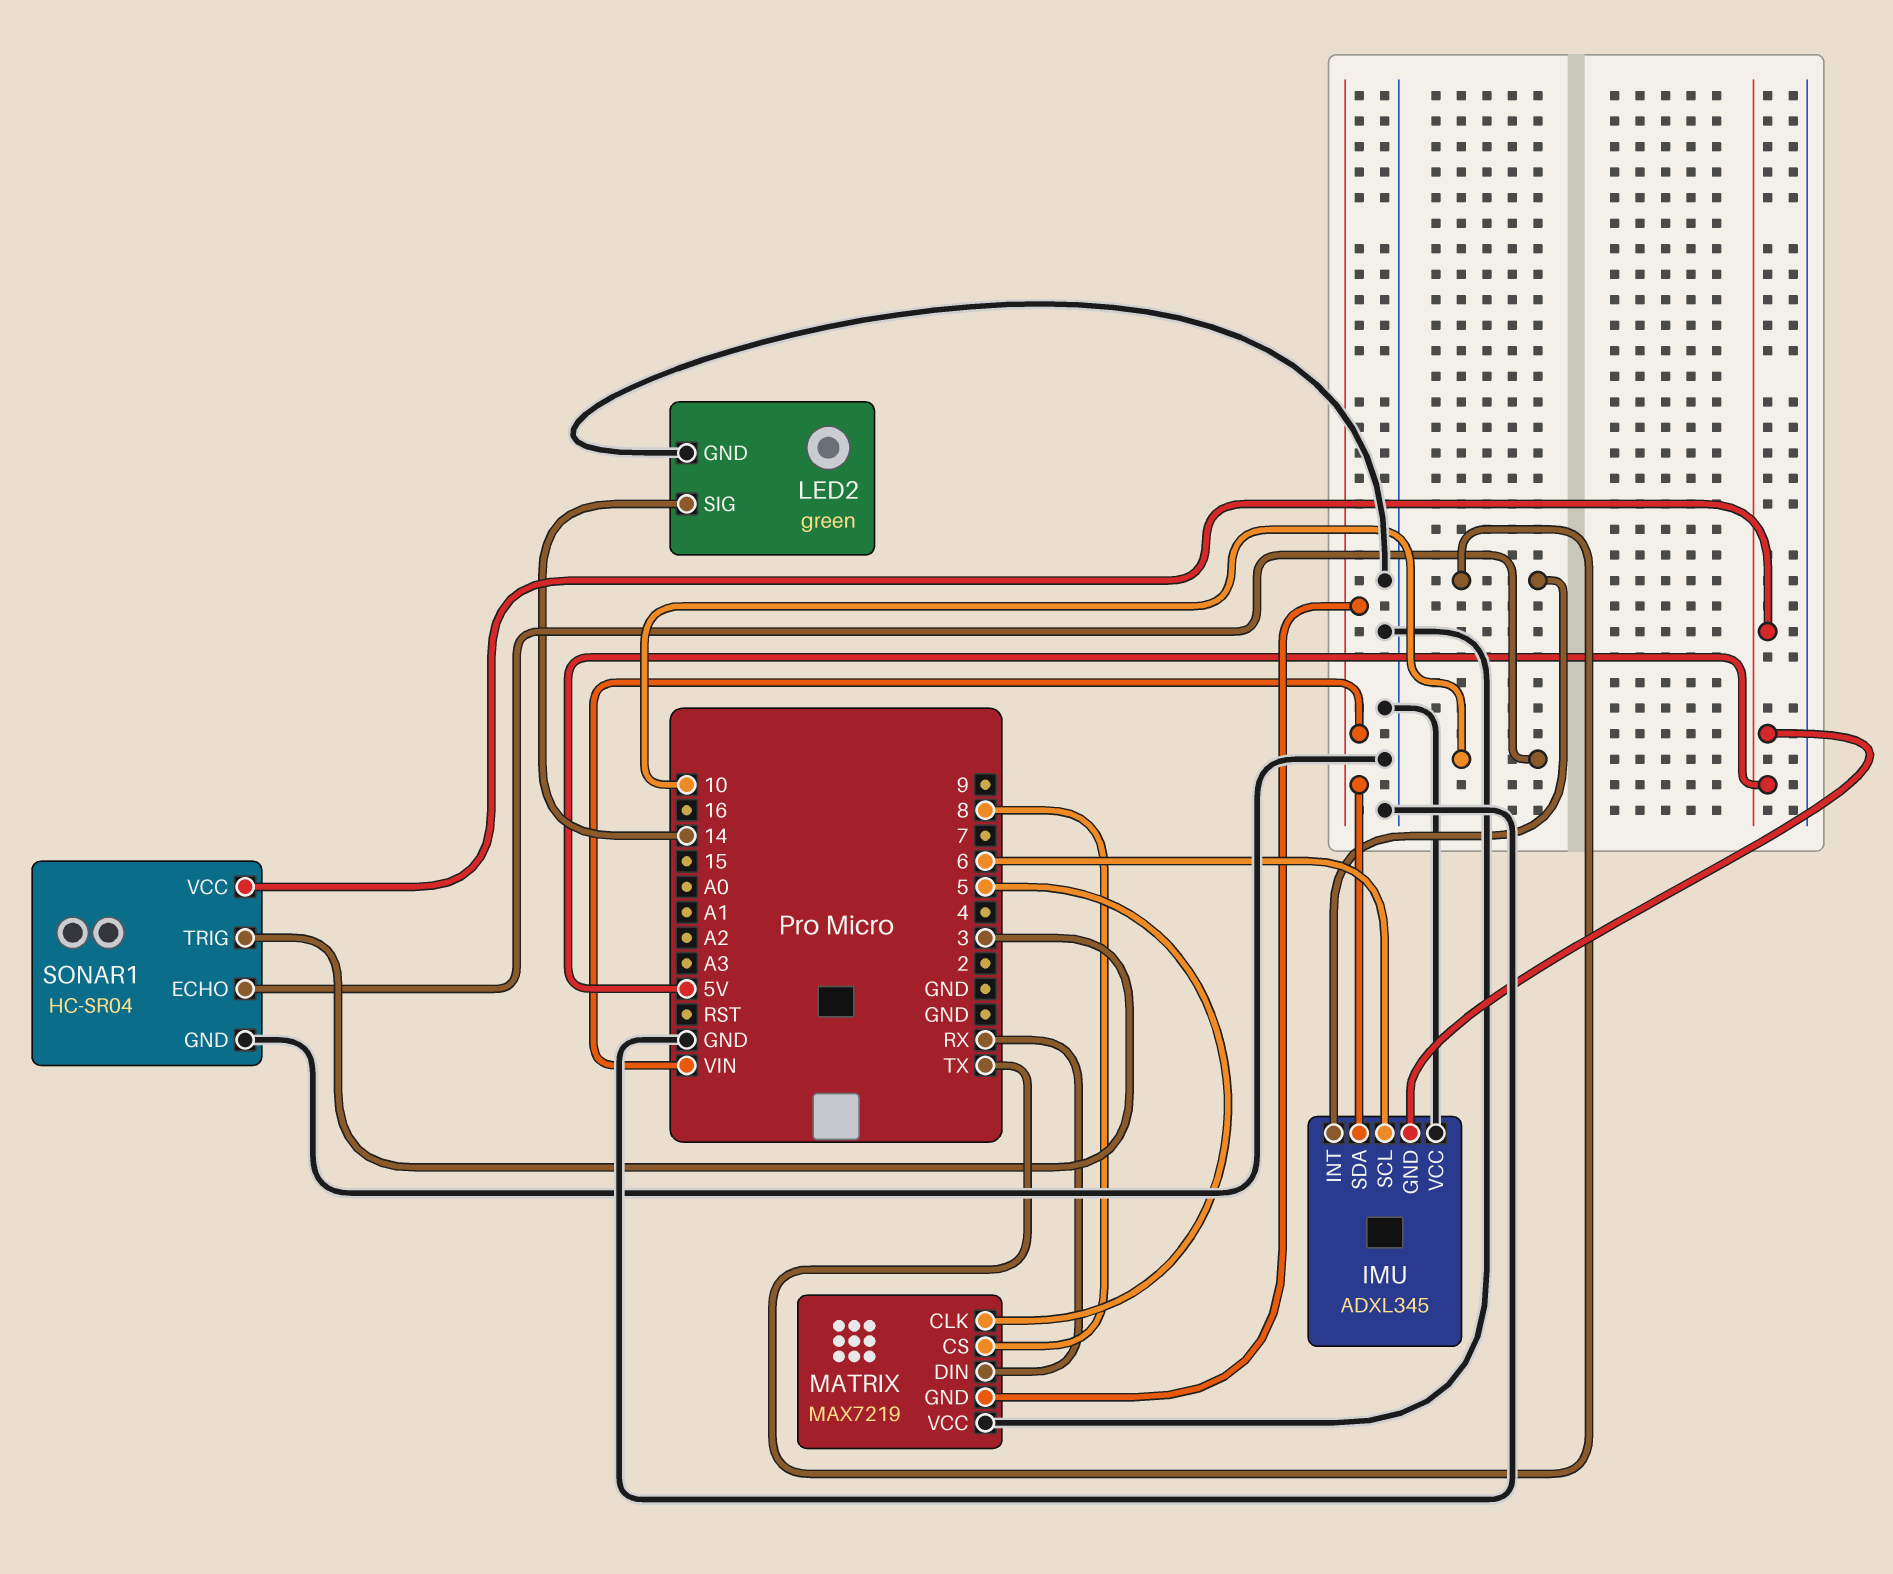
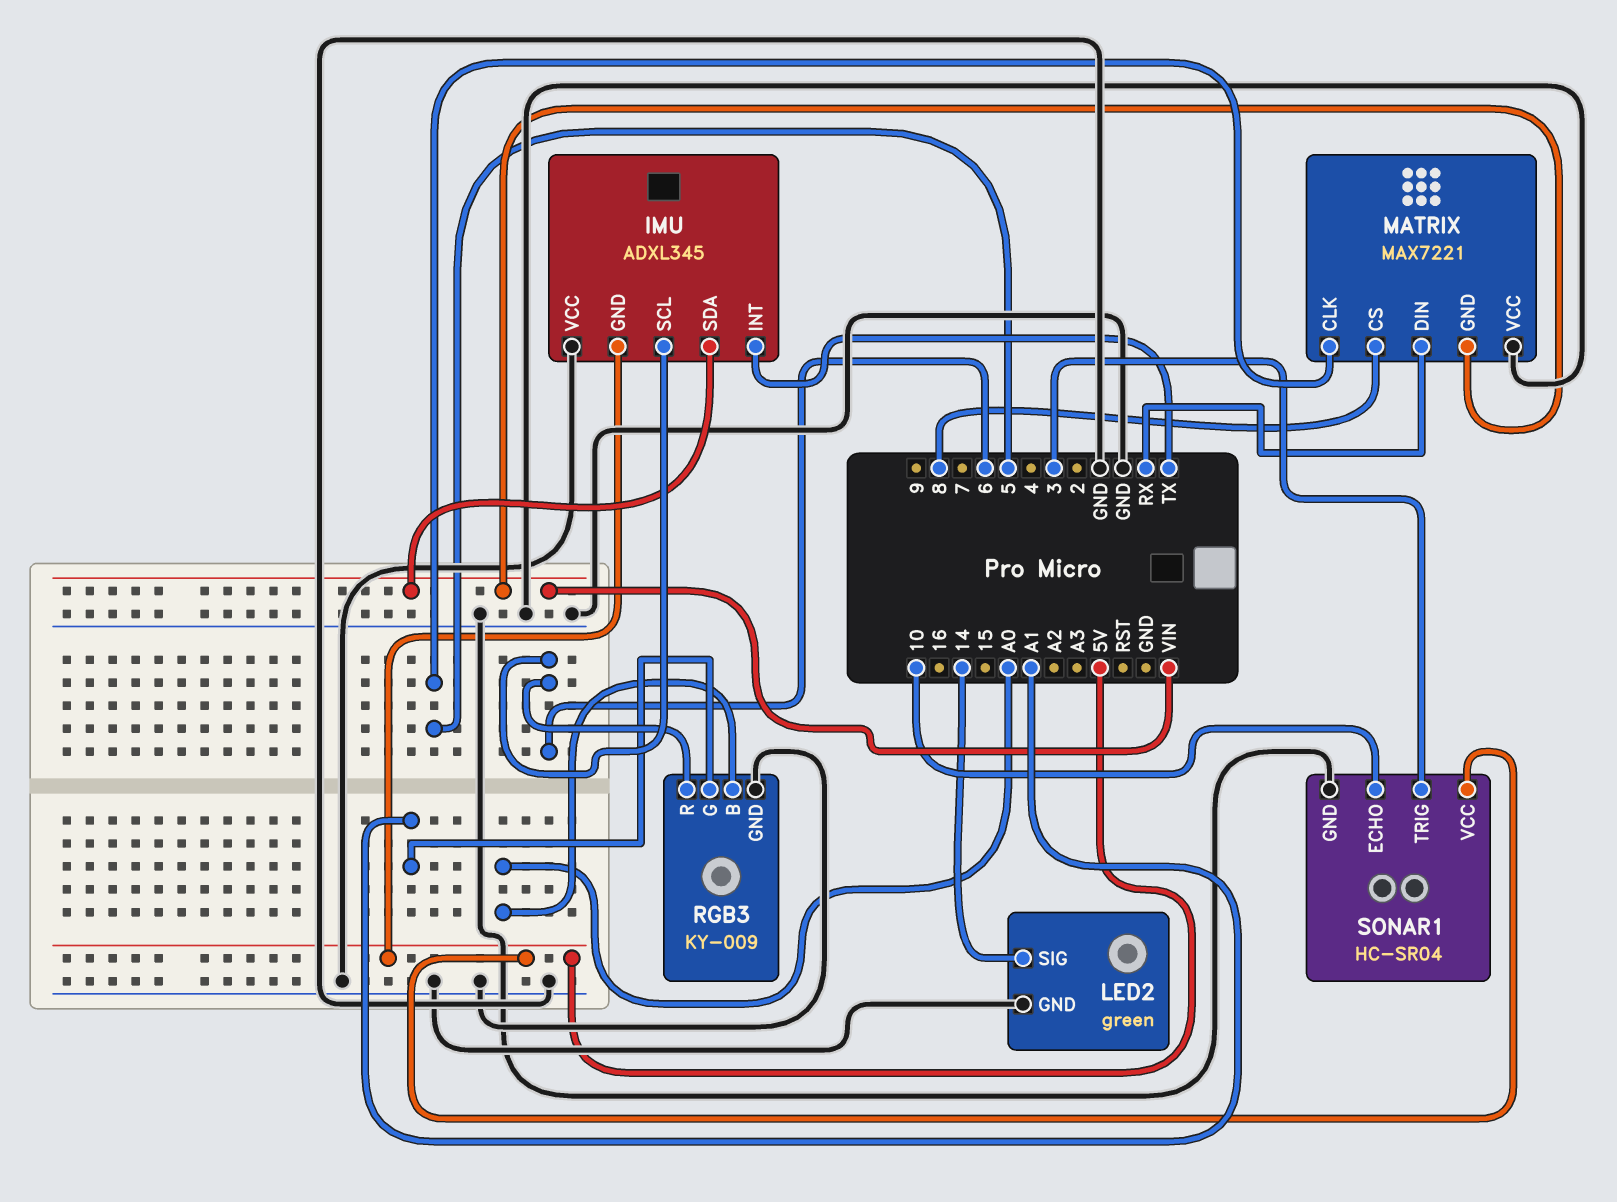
MATRIX: MAX7219 -> MAX7221
RGB3: none -> KY-009
RGB3 pin B: none -> A0
RGB3 pin G: none -> A1
RGB3 pin GND: none -> GND
RGB3 pin R: none -> 6

